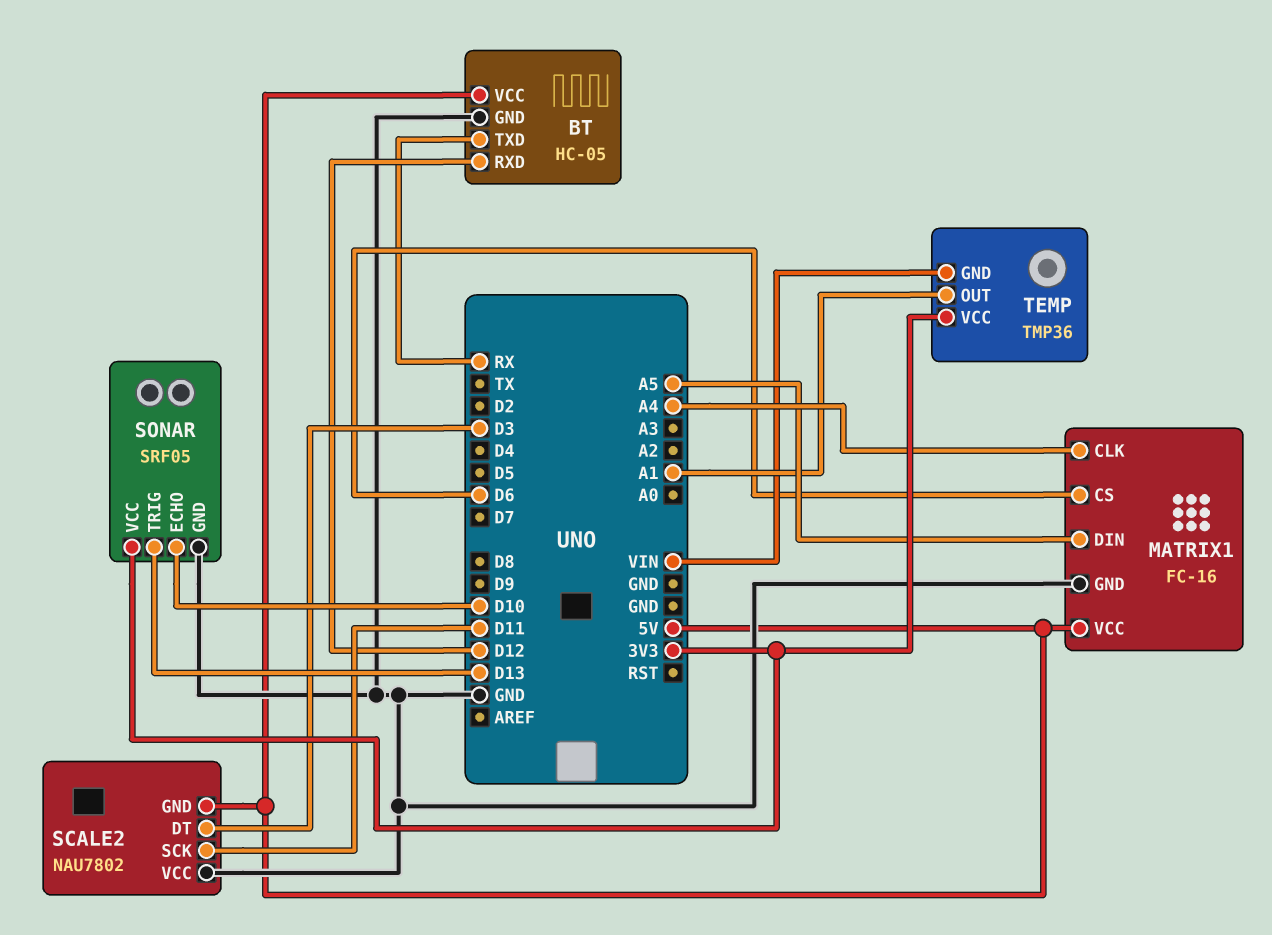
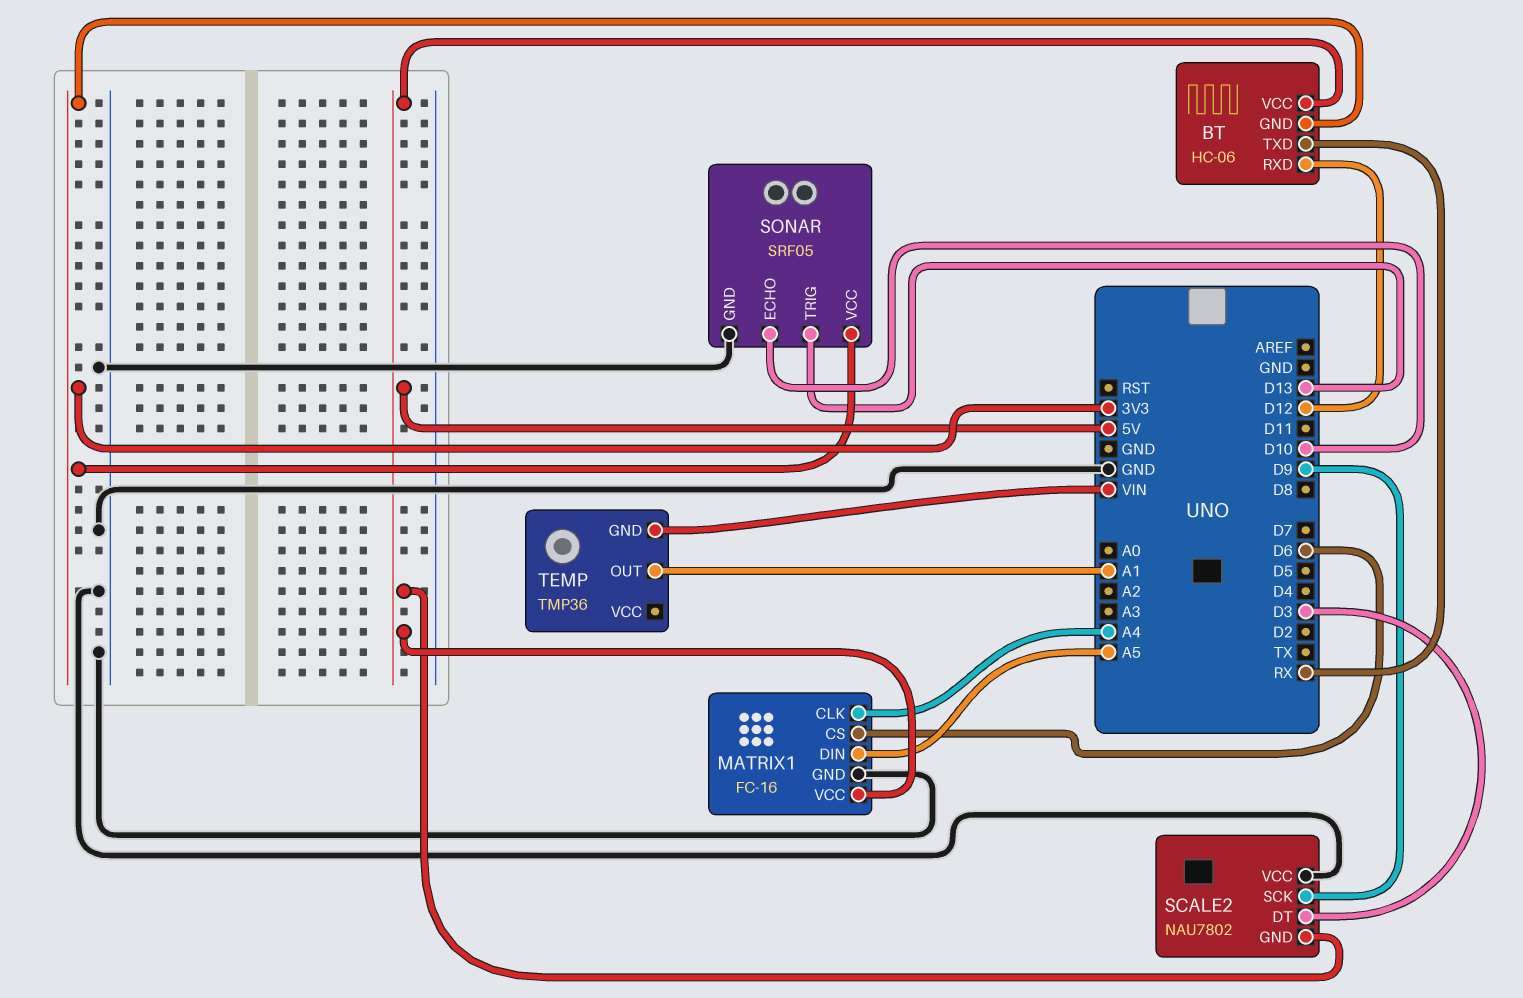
BT: HC-05 -> HC-06
BT pin GND: GND -> 3V3
SCALE2 pin SCK: D11 -> D9
TEMP pin VCC: 3V3 -> none

